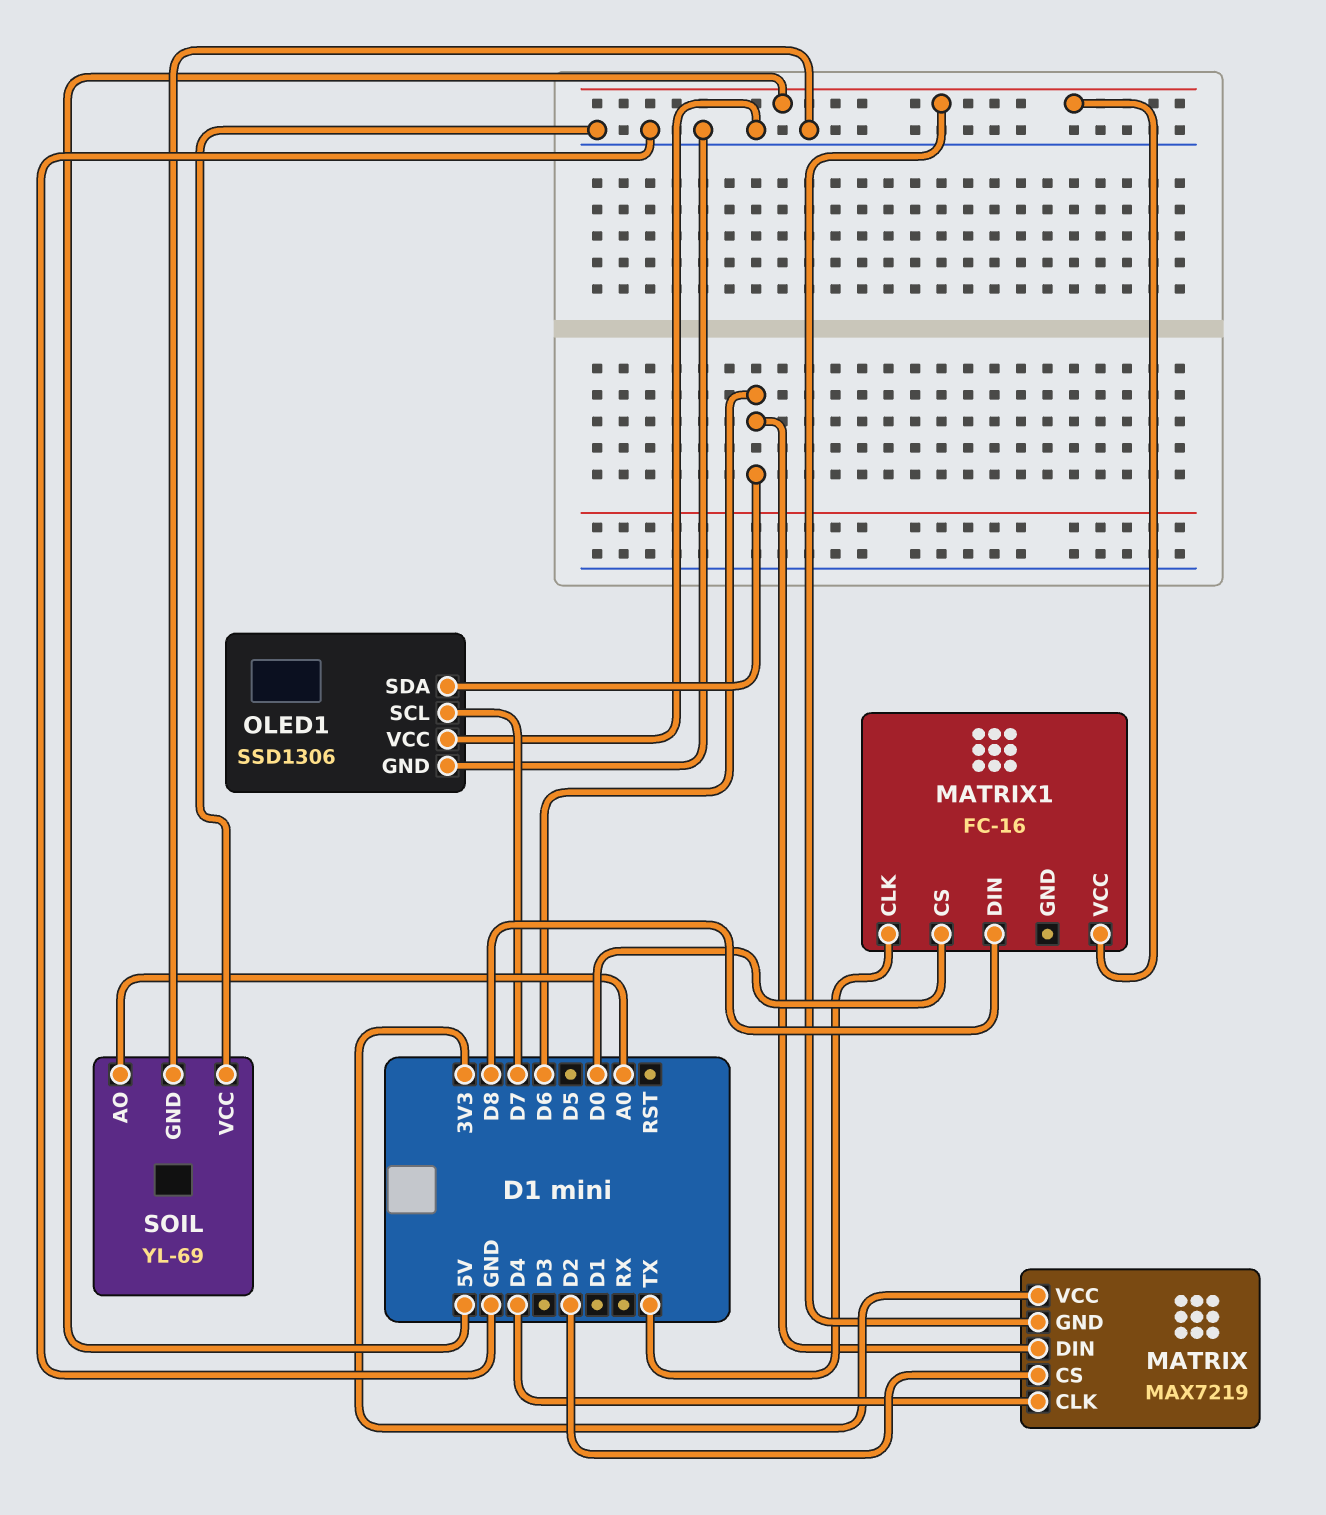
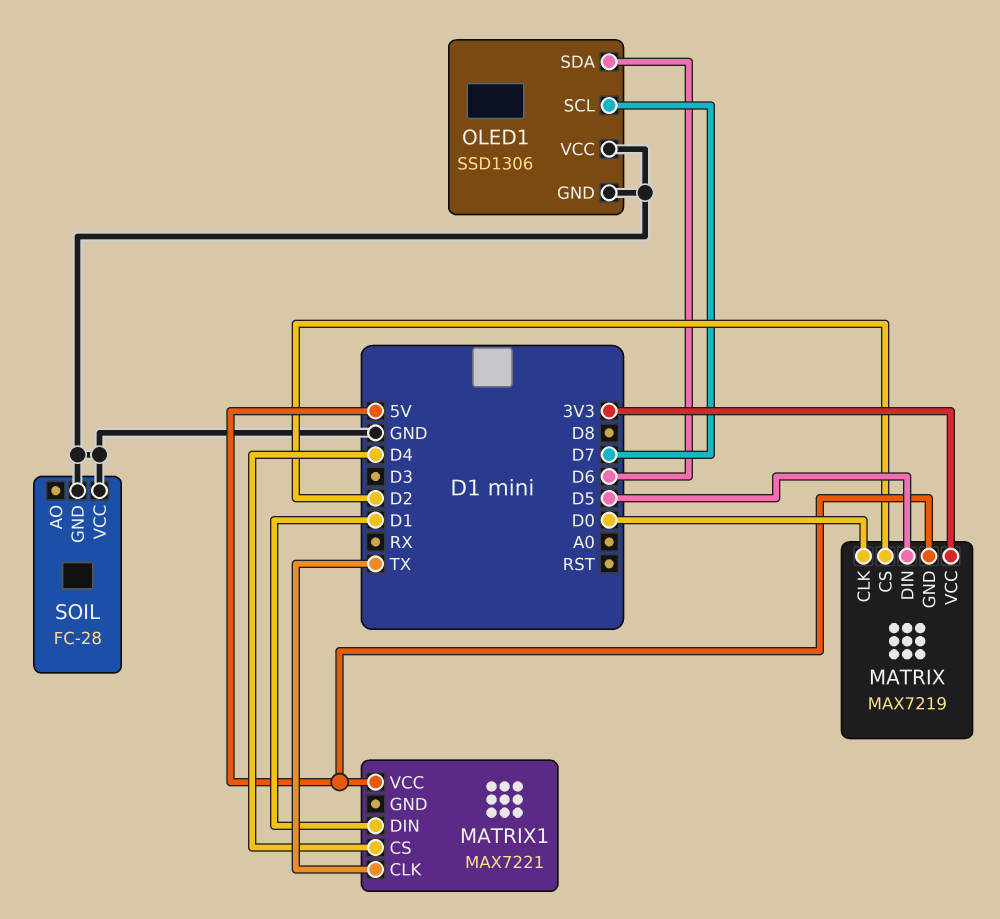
MATRIX pin CLK: D4 -> D0
MATRIX pin DIN: D6 -> D5
MATRIX1: FC-16 -> MAX7221
MATRIX1 pin CS: D0 -> D4
MATRIX1 pin DIN: D8 -> D1
SOIL: YL-69 -> FC-28
SOIL pin AO: A0 -> none

